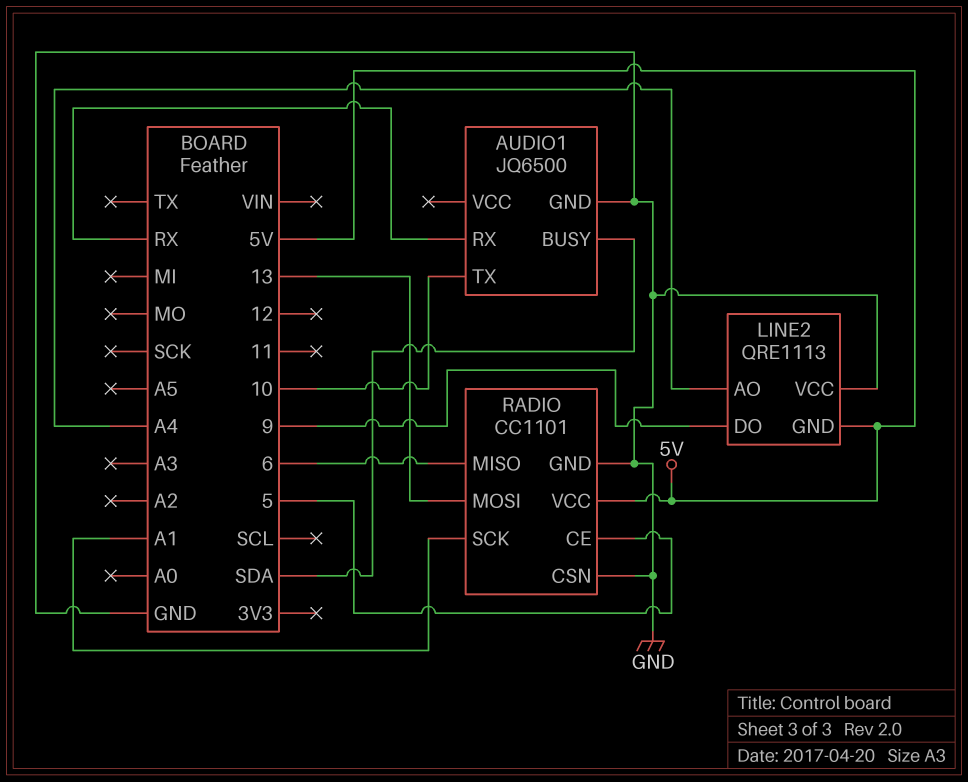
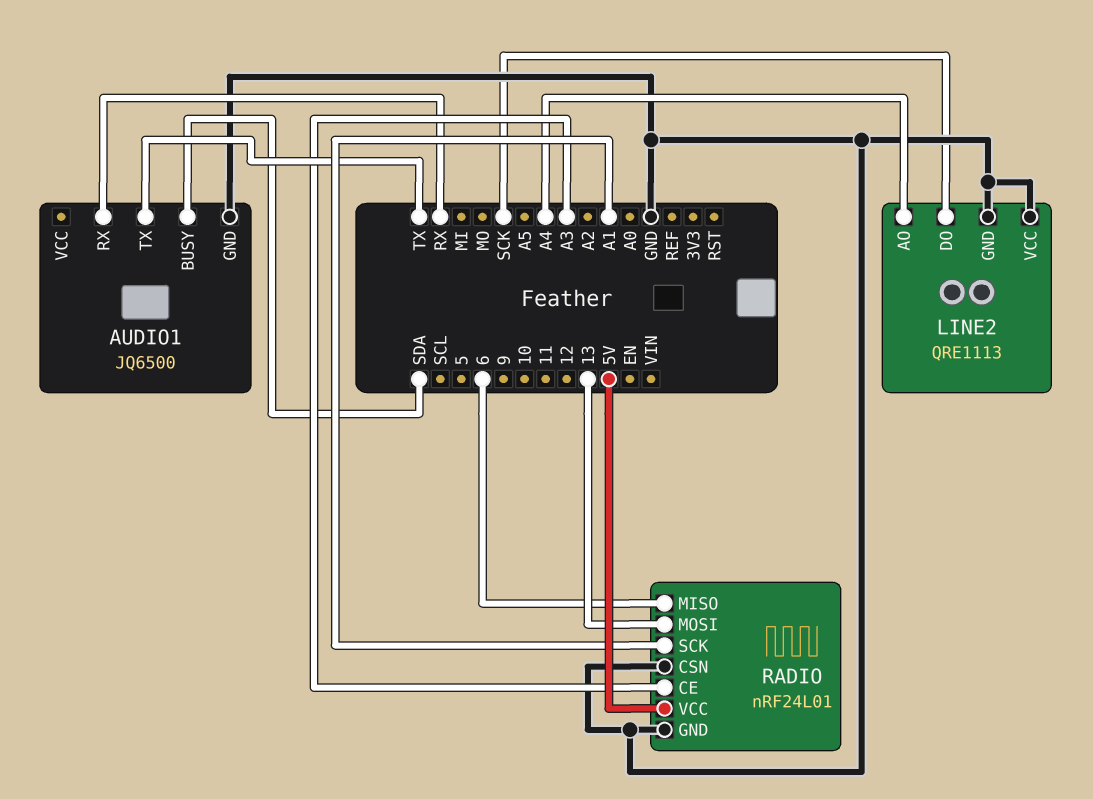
AUDIO1 pin TX: 10 -> TX
LINE2 pin DO: 9 -> SCK
LINE2 pin GND: 5V -> GND
RADIO: CC1101 -> nRF24L01
RADIO pin CE: 5 -> A3

